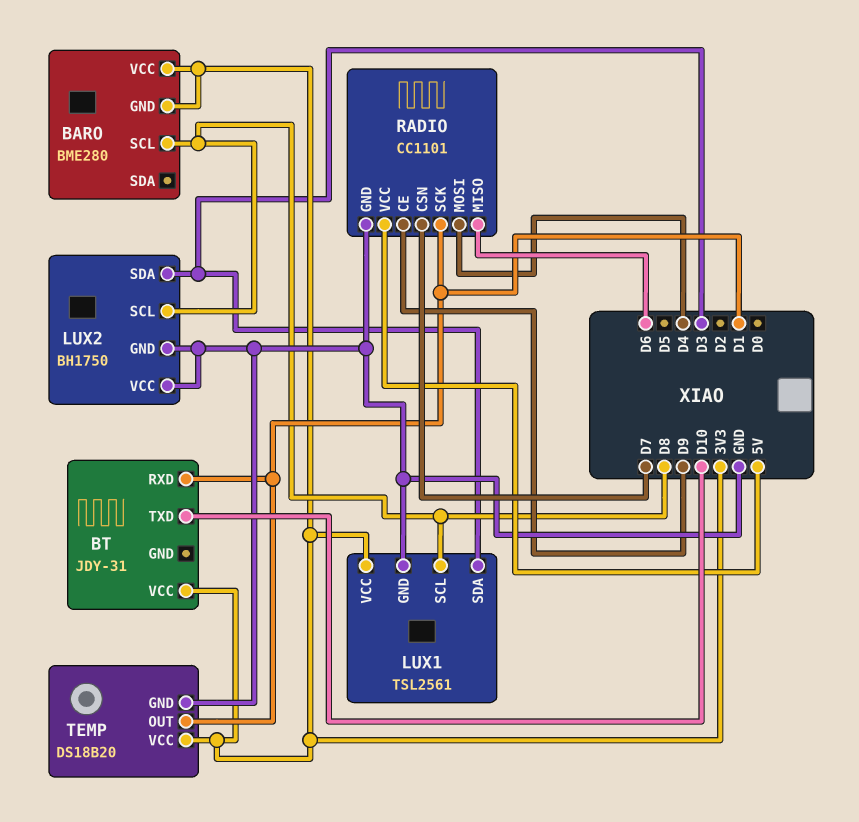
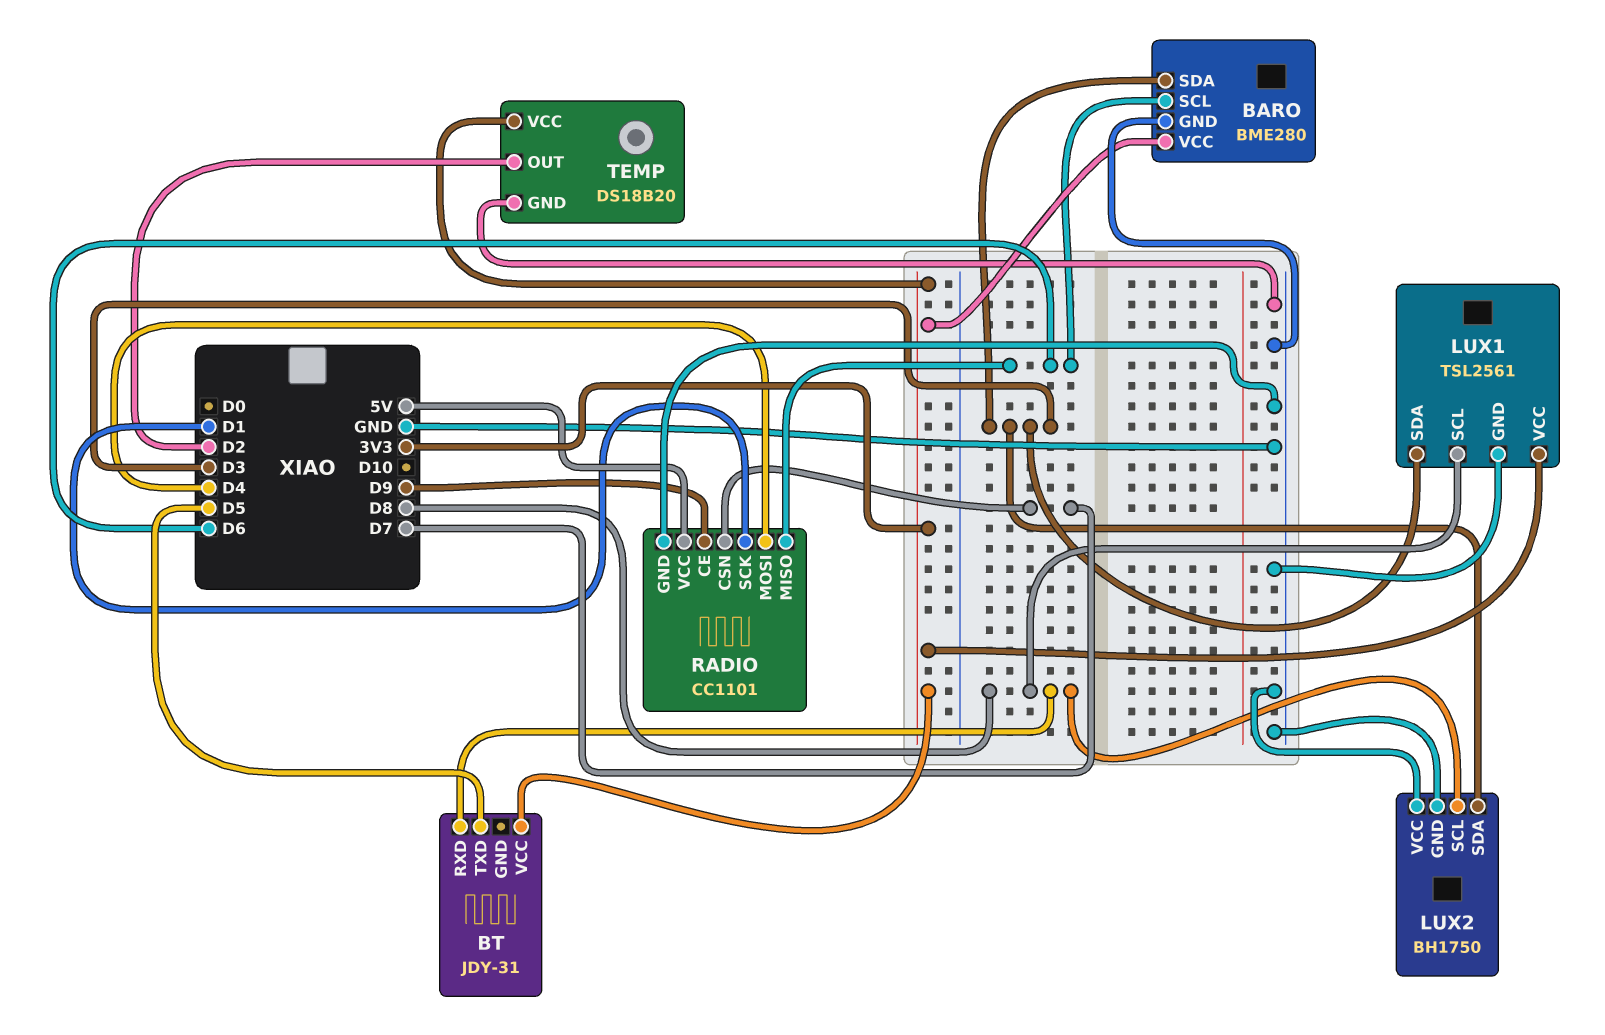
BARO pin GND: 3V3 -> GND
BARO pin SCL: D8 -> D6
BARO pin SDA: none -> D3
BT pin RXD: D1 -> D8
BT pin TXD: D10 -> D5
TEMP pin OUT: D1 -> D2

